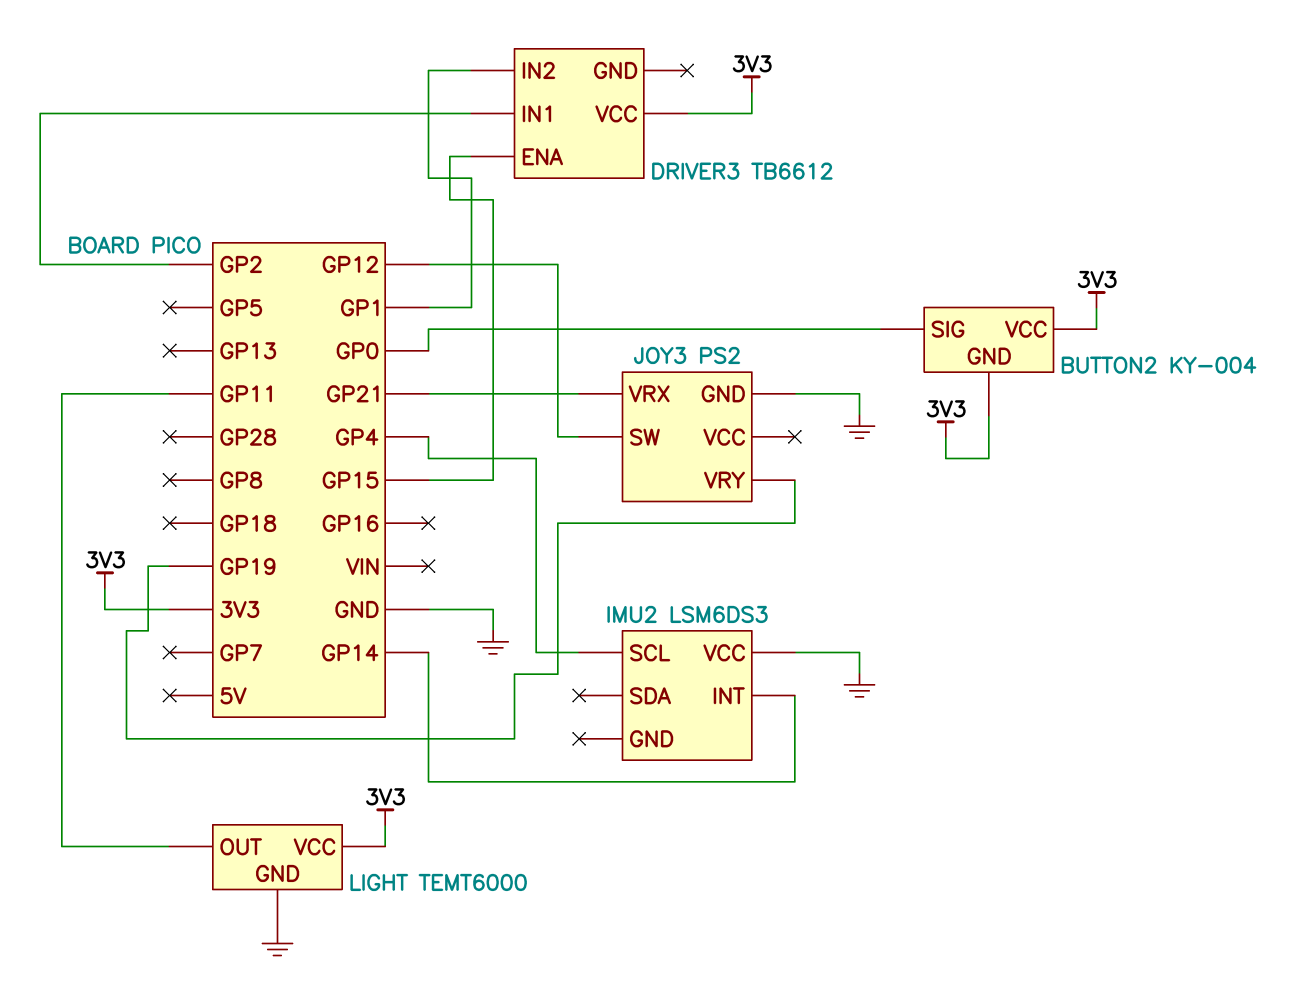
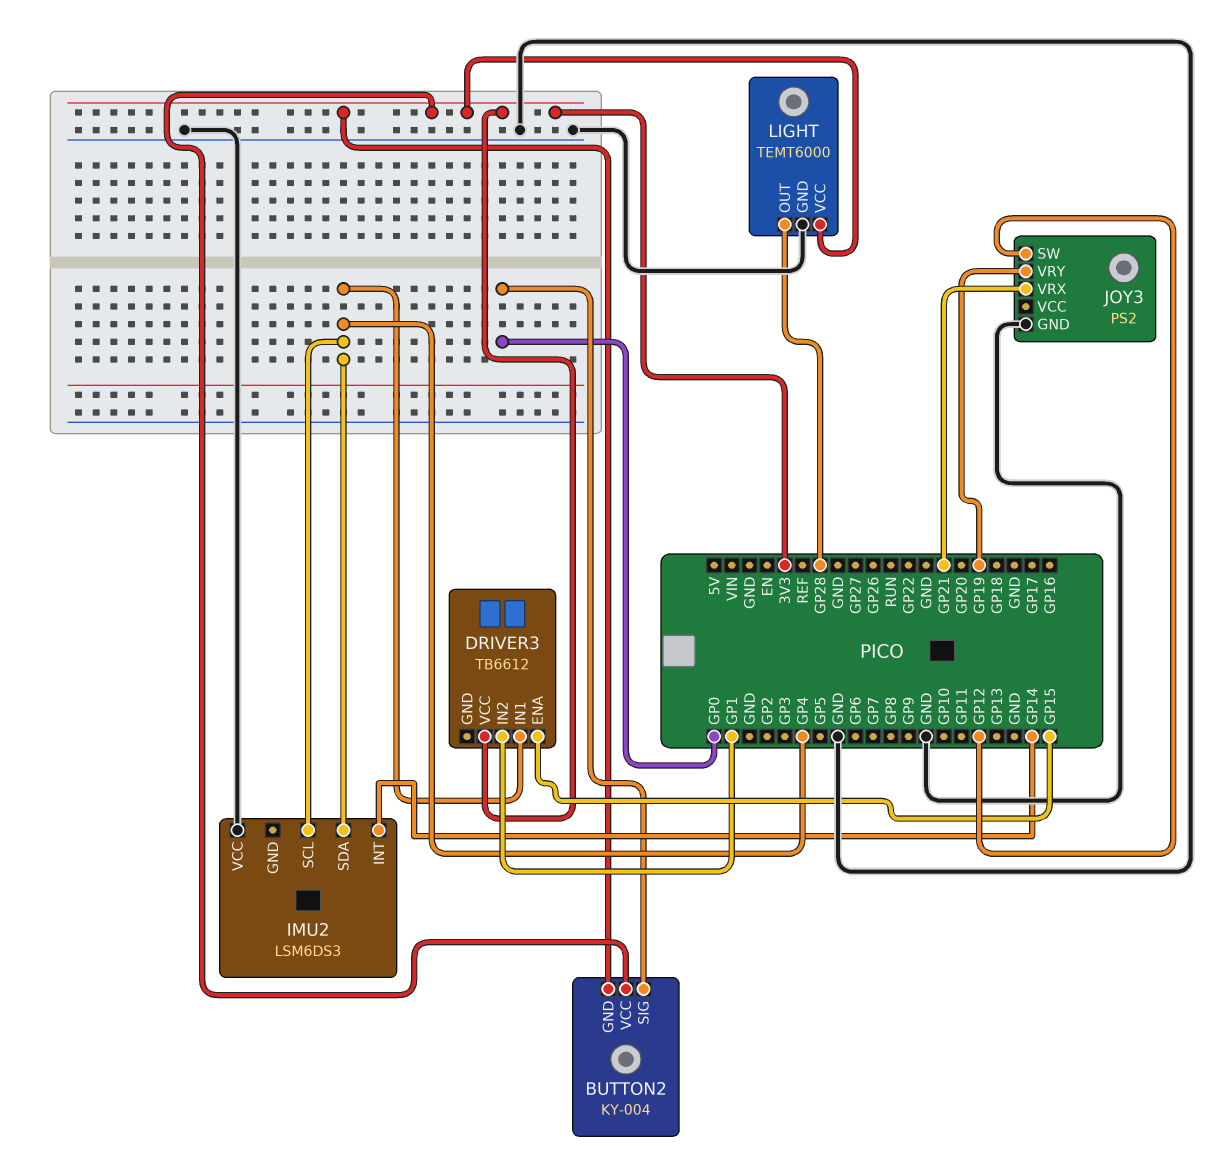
DRIVER3 pin IN1: GP2 -> GP4
IMU2 pin SDA: none -> GP4
LIGHT pin OUT: GP11 -> GP28

